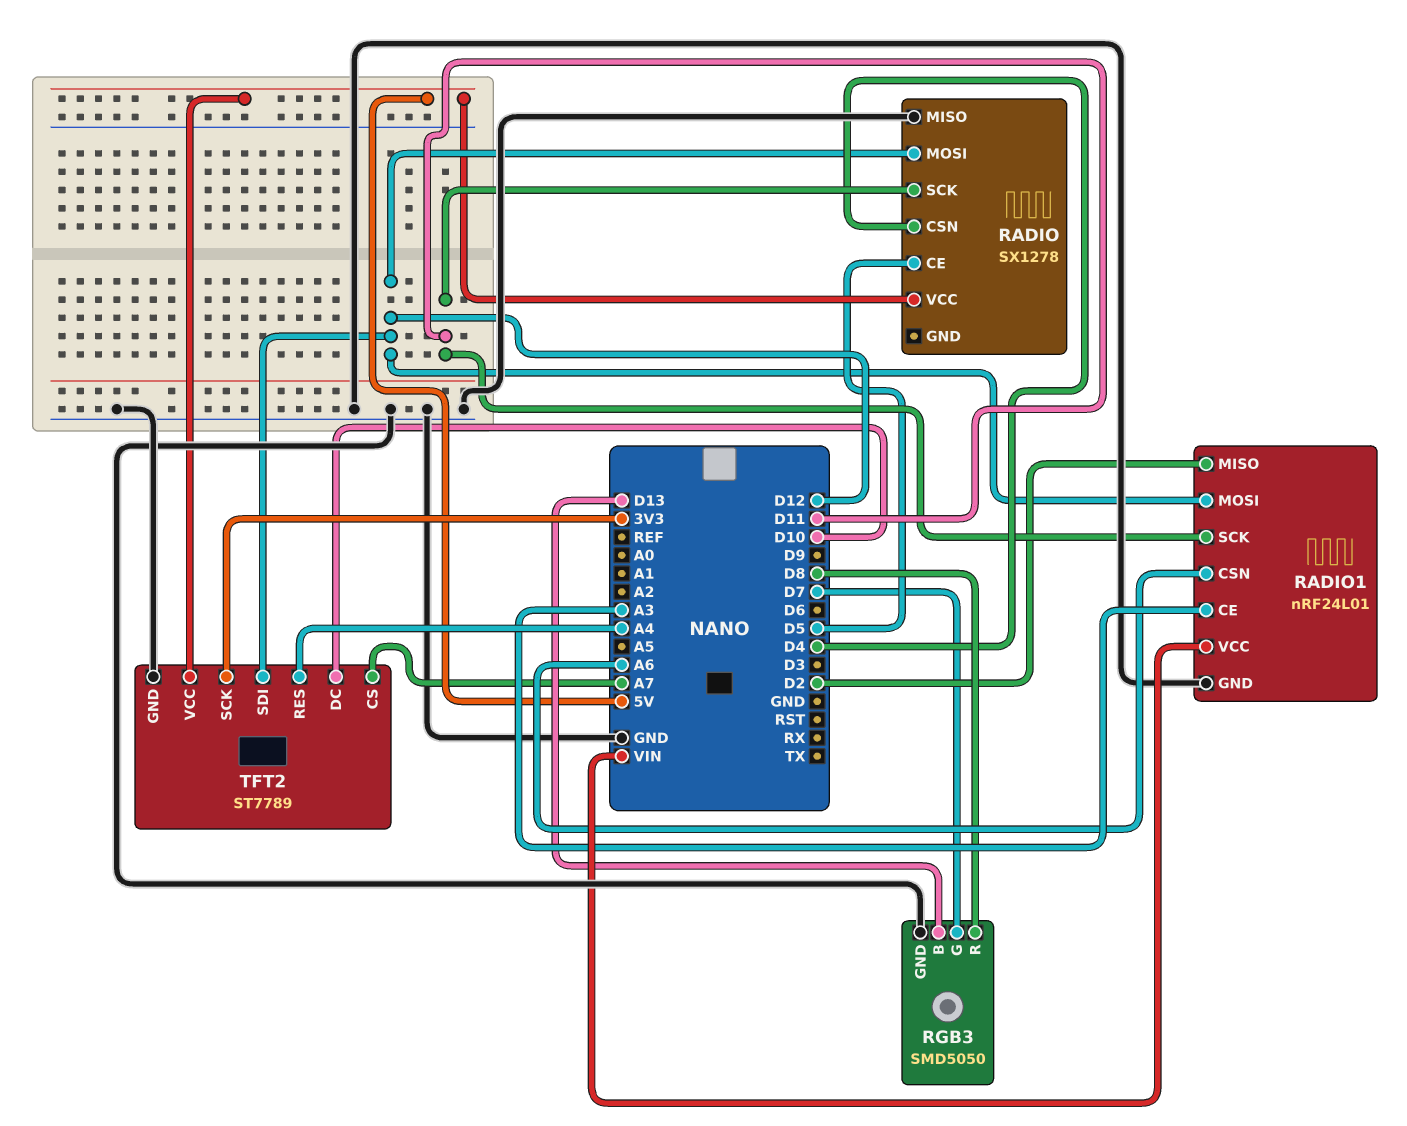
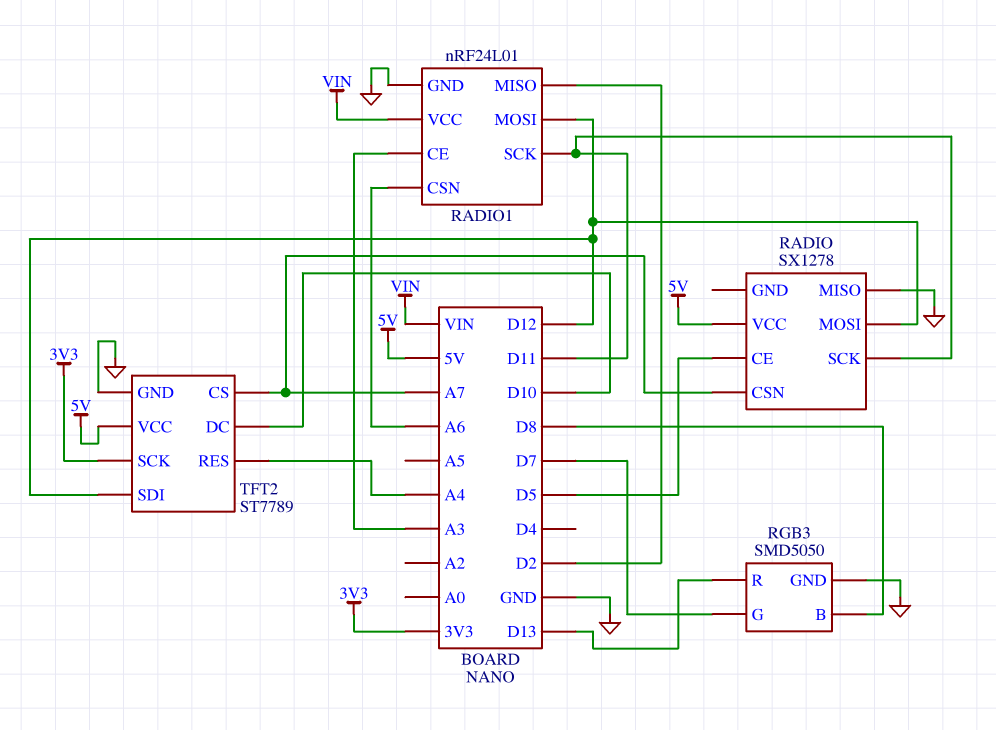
RADIO pin CSN: D4 -> A7
RGB3 pin B: D13 -> D8
RGB3 pin R: D8 -> D13

